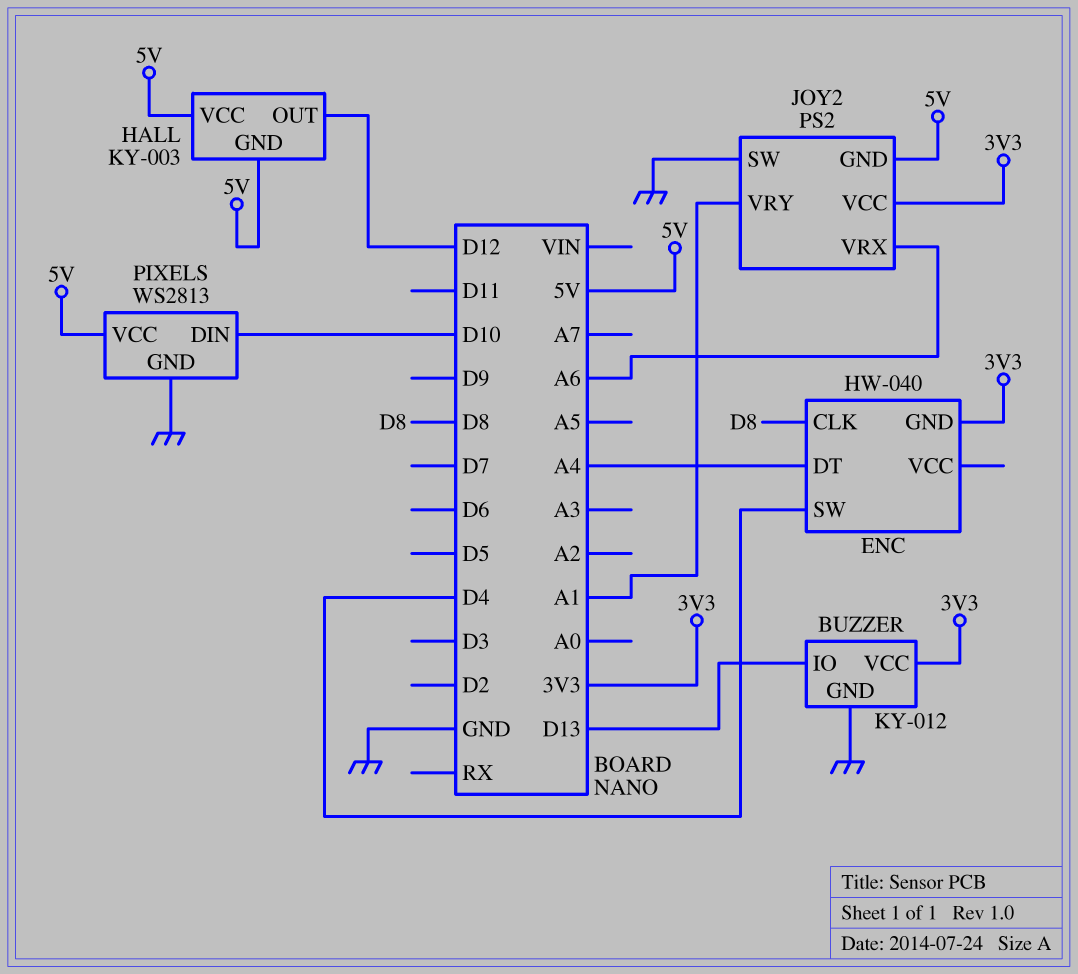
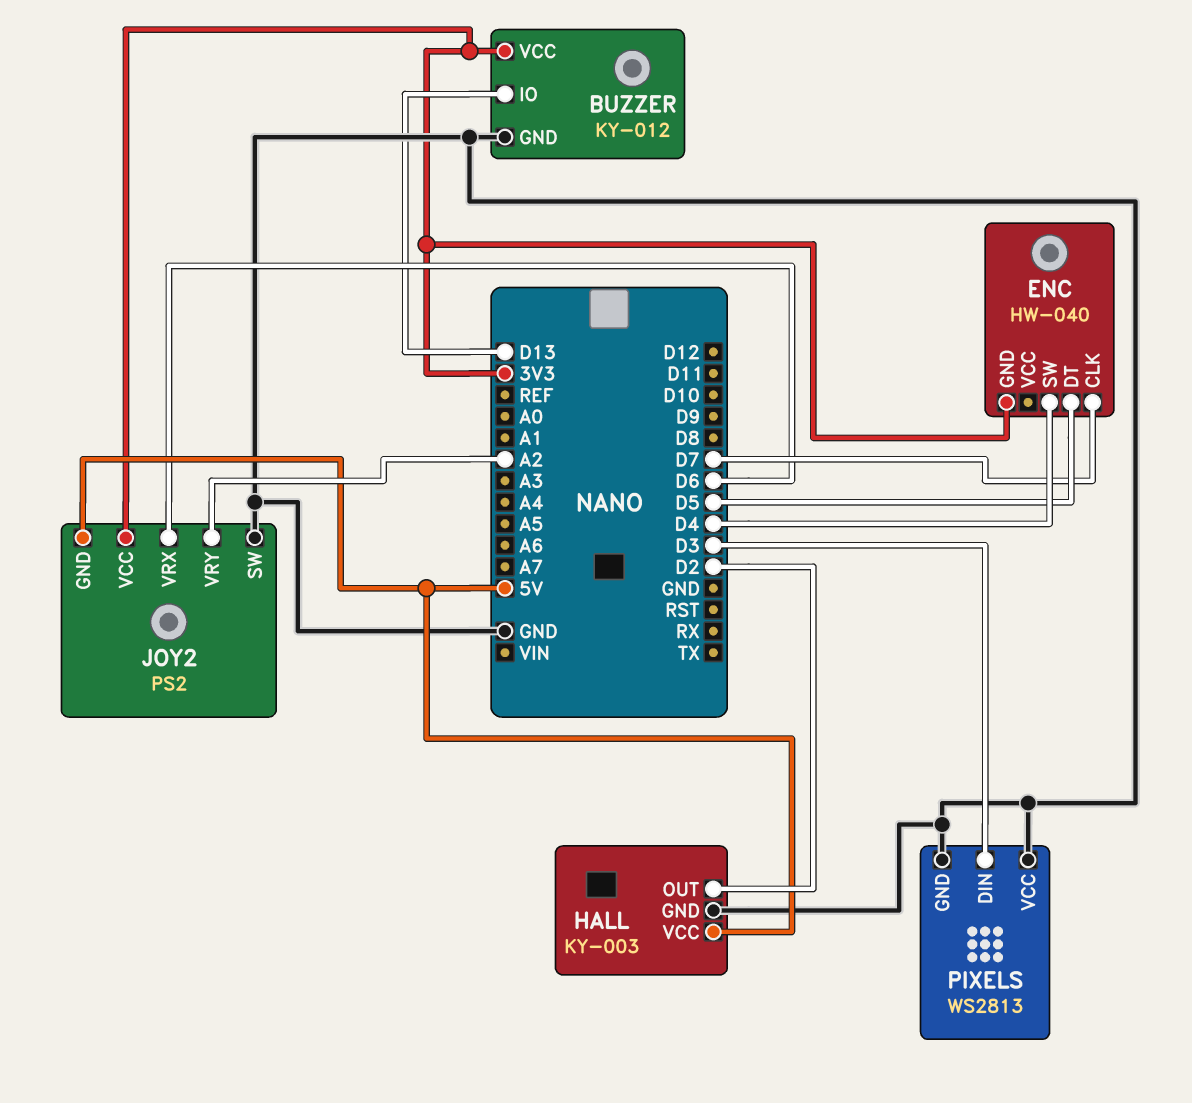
ENC pin CLK: D8 -> D7
ENC pin DT: A4 -> D5
HALL pin GND: 5V -> GND
HALL pin OUT: D12 -> D2
JOY2 pin VRX: A6 -> D6
JOY2 pin VRY: A1 -> A2
PIXELS pin DIN: D10 -> D3
PIXELS pin VCC: 5V -> GND

